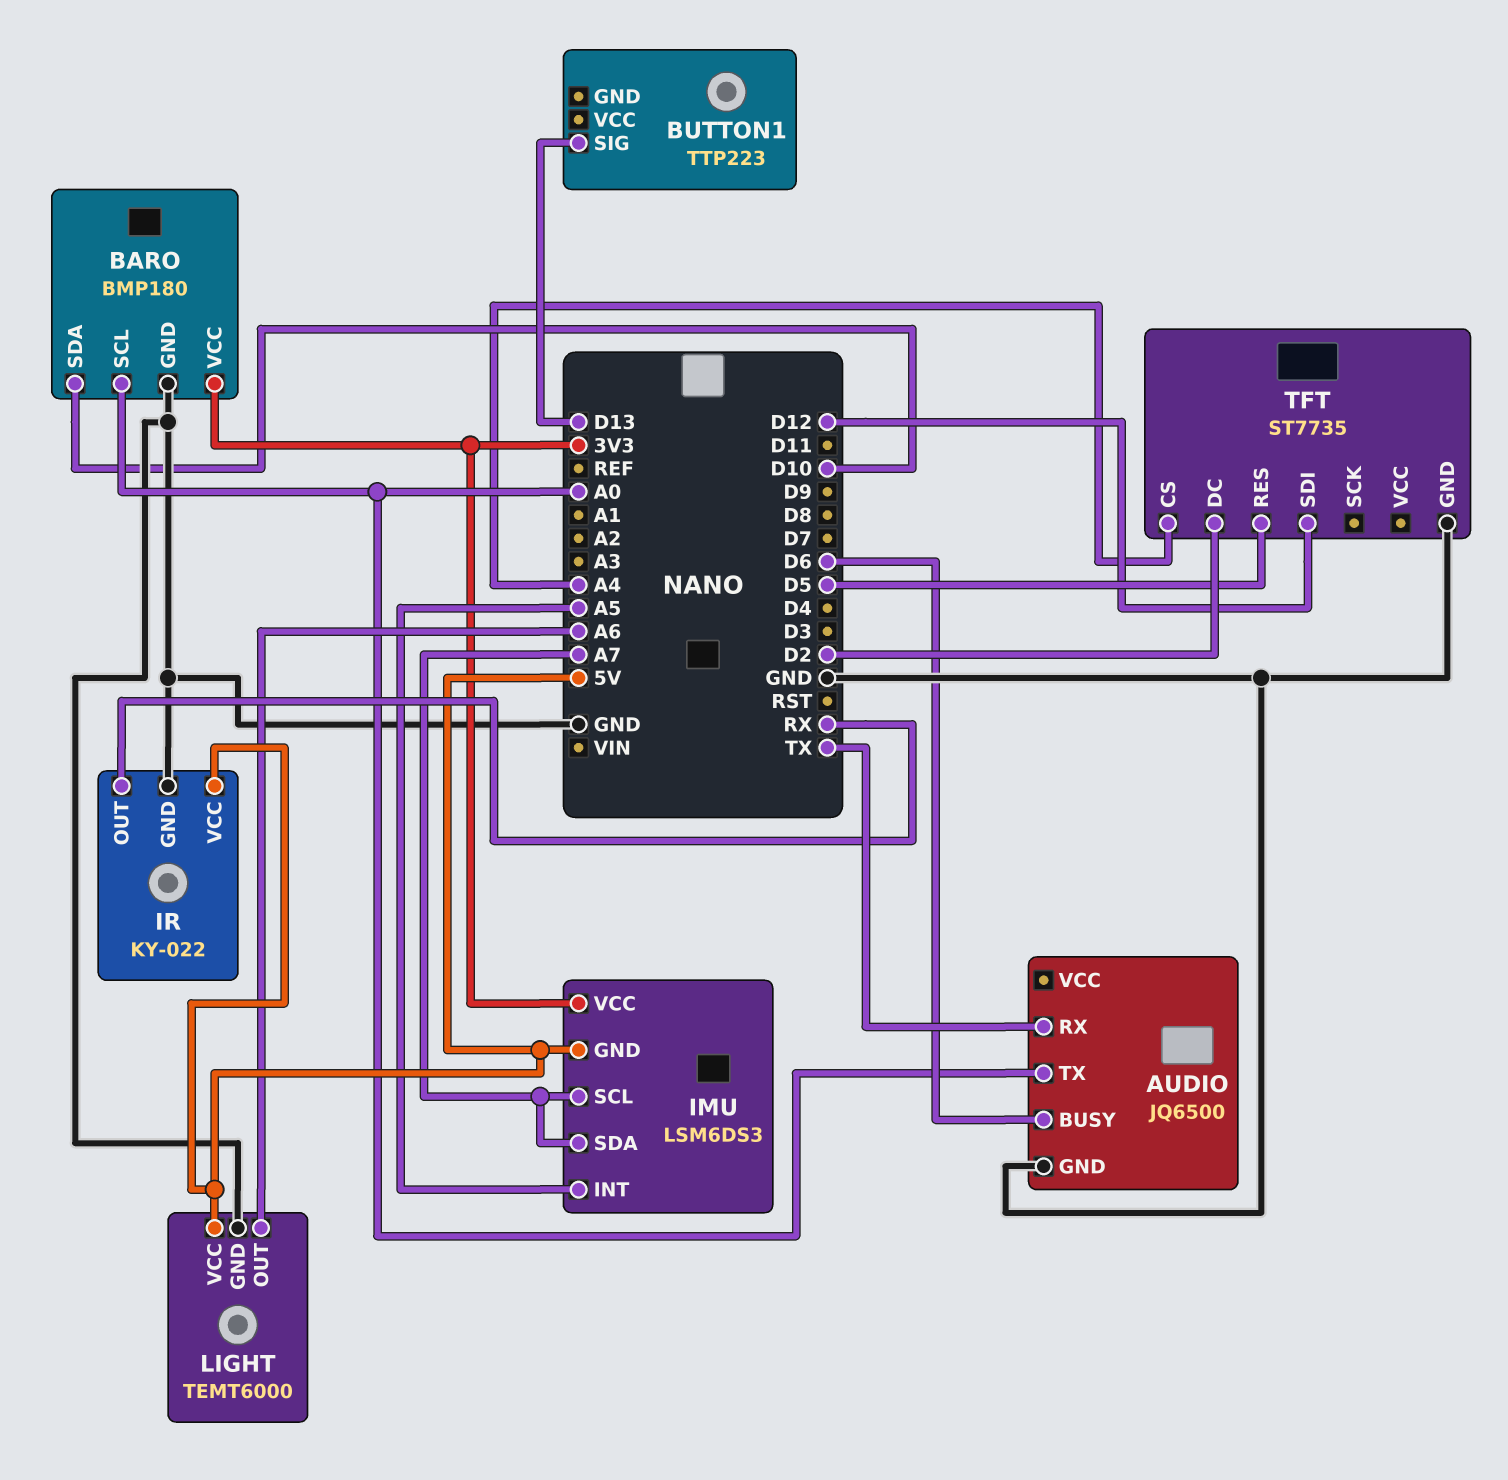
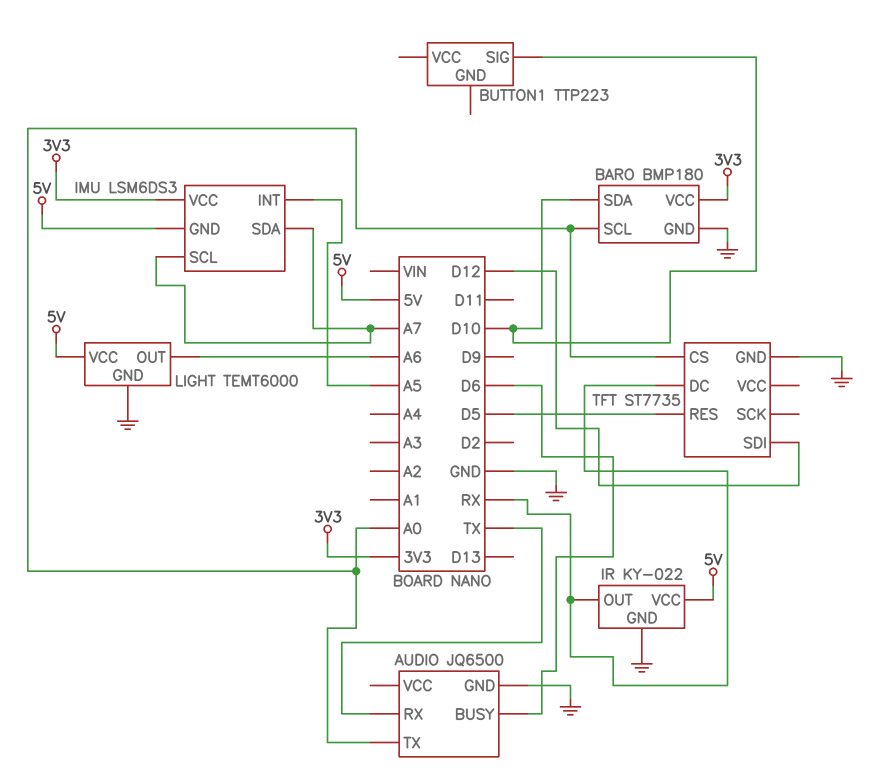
BUTTON1 pin SIG: D13 -> D10
TFT pin CS: A4 -> A0
TFT pin DC: D2 -> RX

